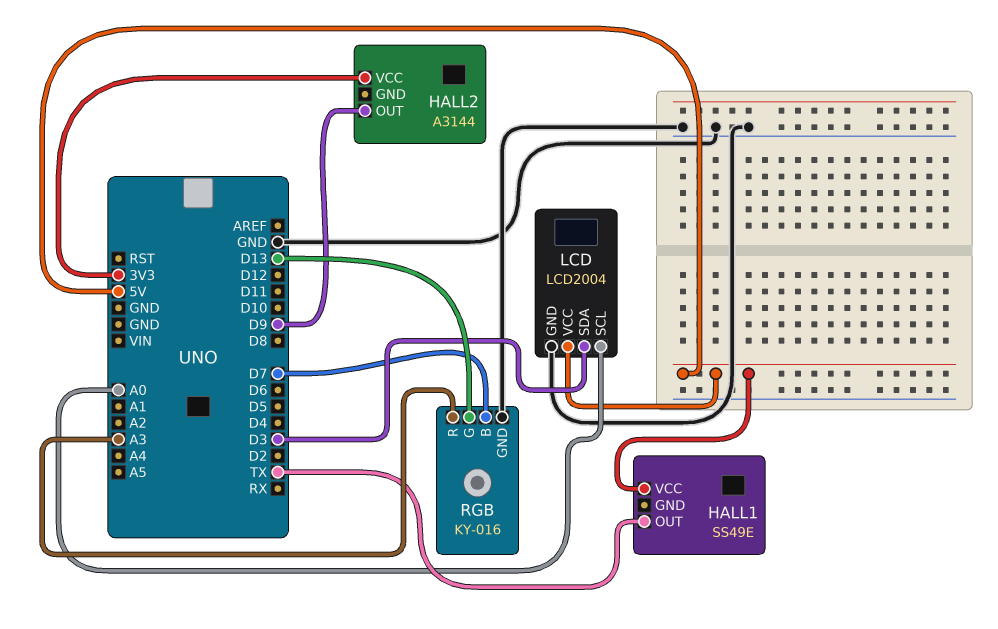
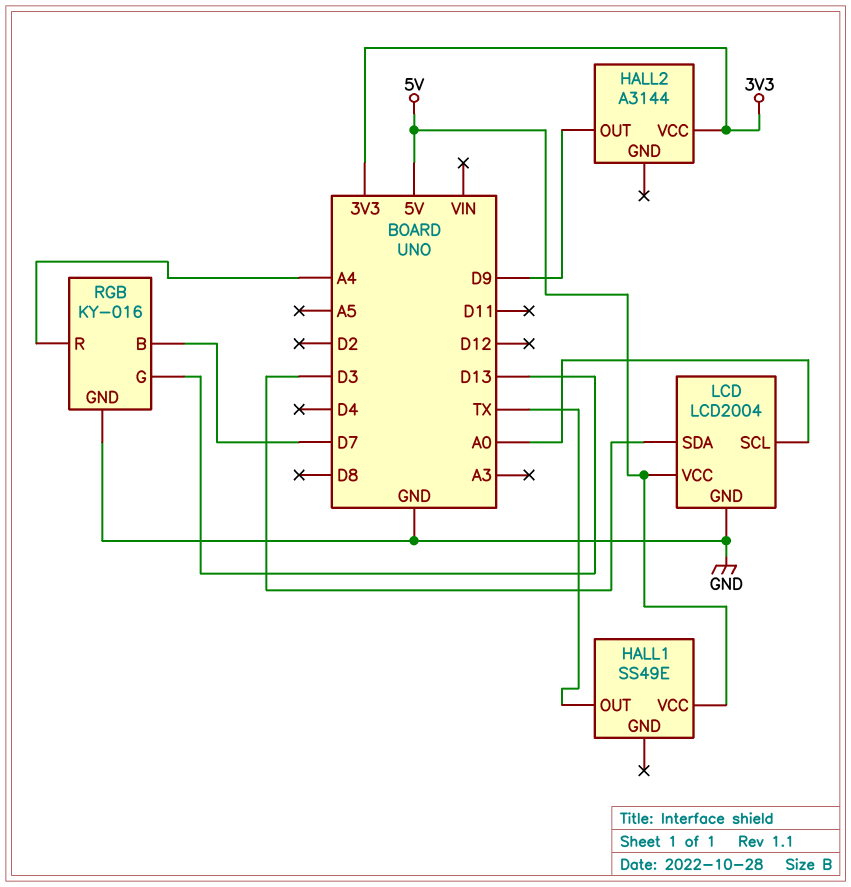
RGB pin R: A3 -> A4

